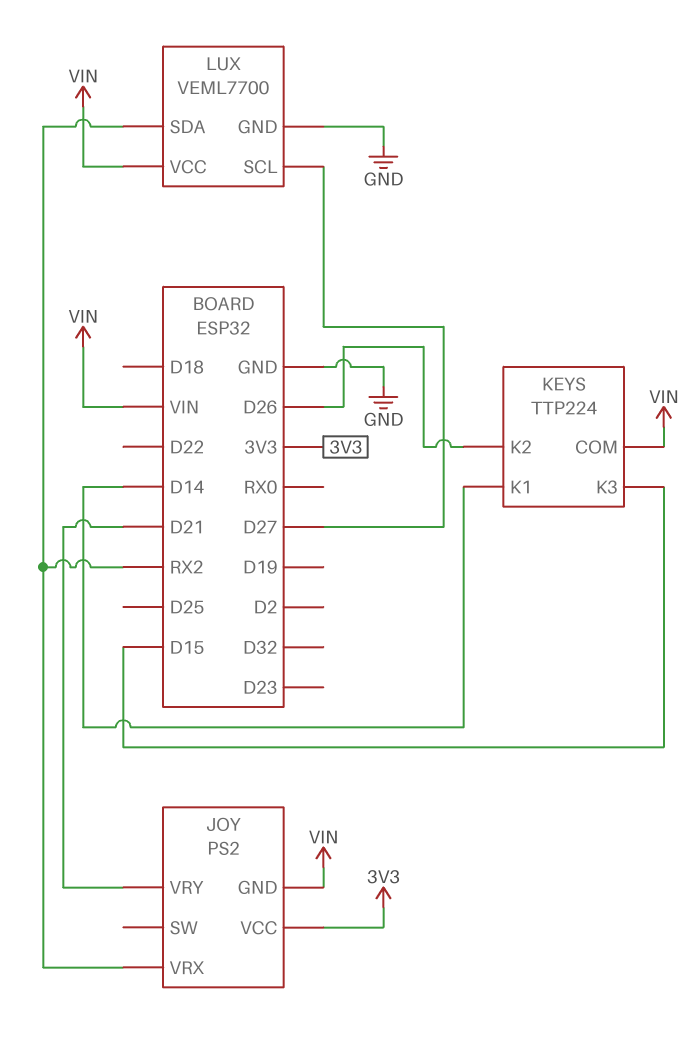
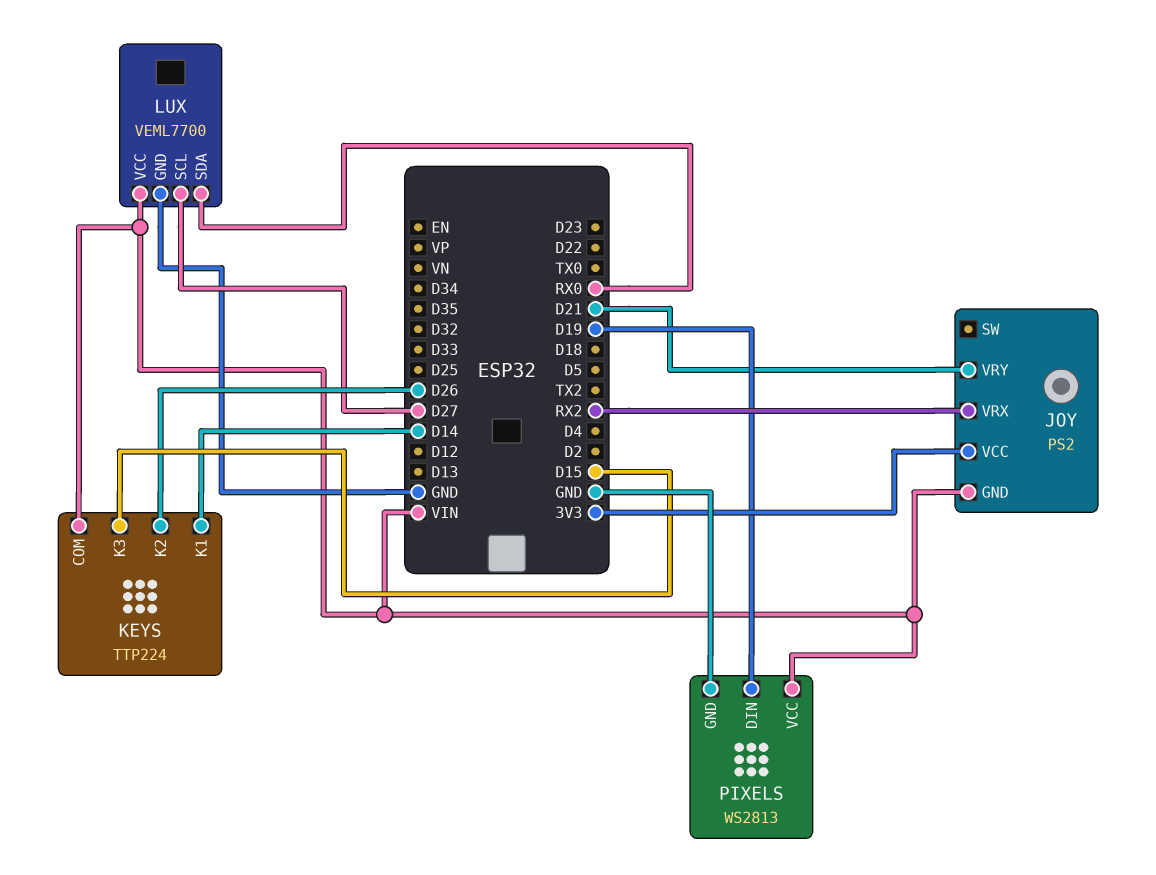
LUX pin SDA: RX2 -> RX0
PIXELS: none -> WS2813
PIXELS pin DIN: none -> D19
PIXELS pin GND: none -> GND
PIXELS pin VCC: none -> VIN

